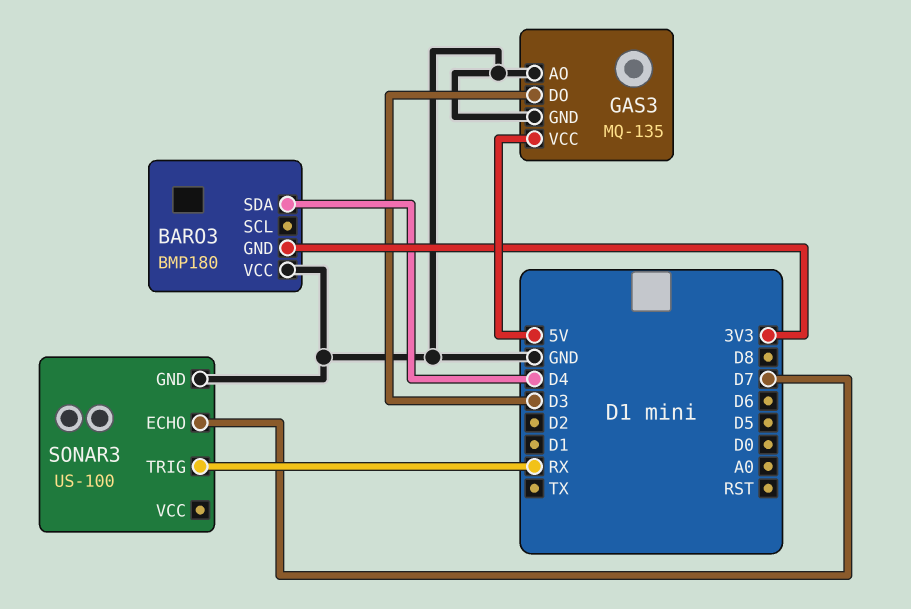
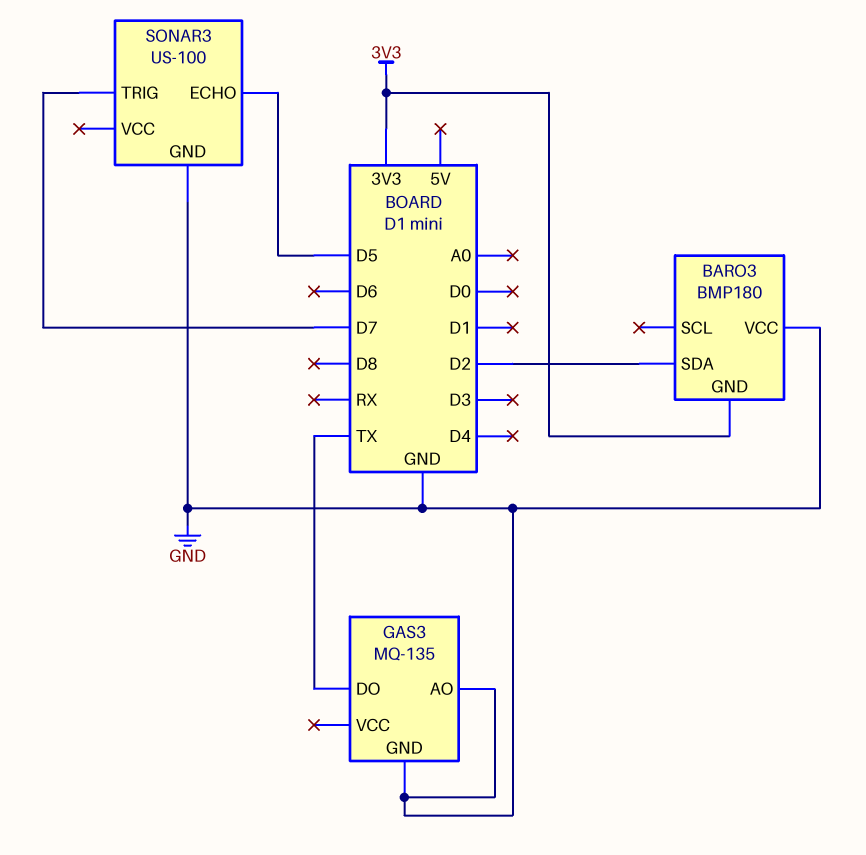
BARO3 pin SDA: D4 -> D2
GAS3 pin DO: D3 -> TX
GAS3 pin VCC: 5V -> none
SONAR3 pin ECHO: D7 -> D5
SONAR3 pin TRIG: RX -> D7

